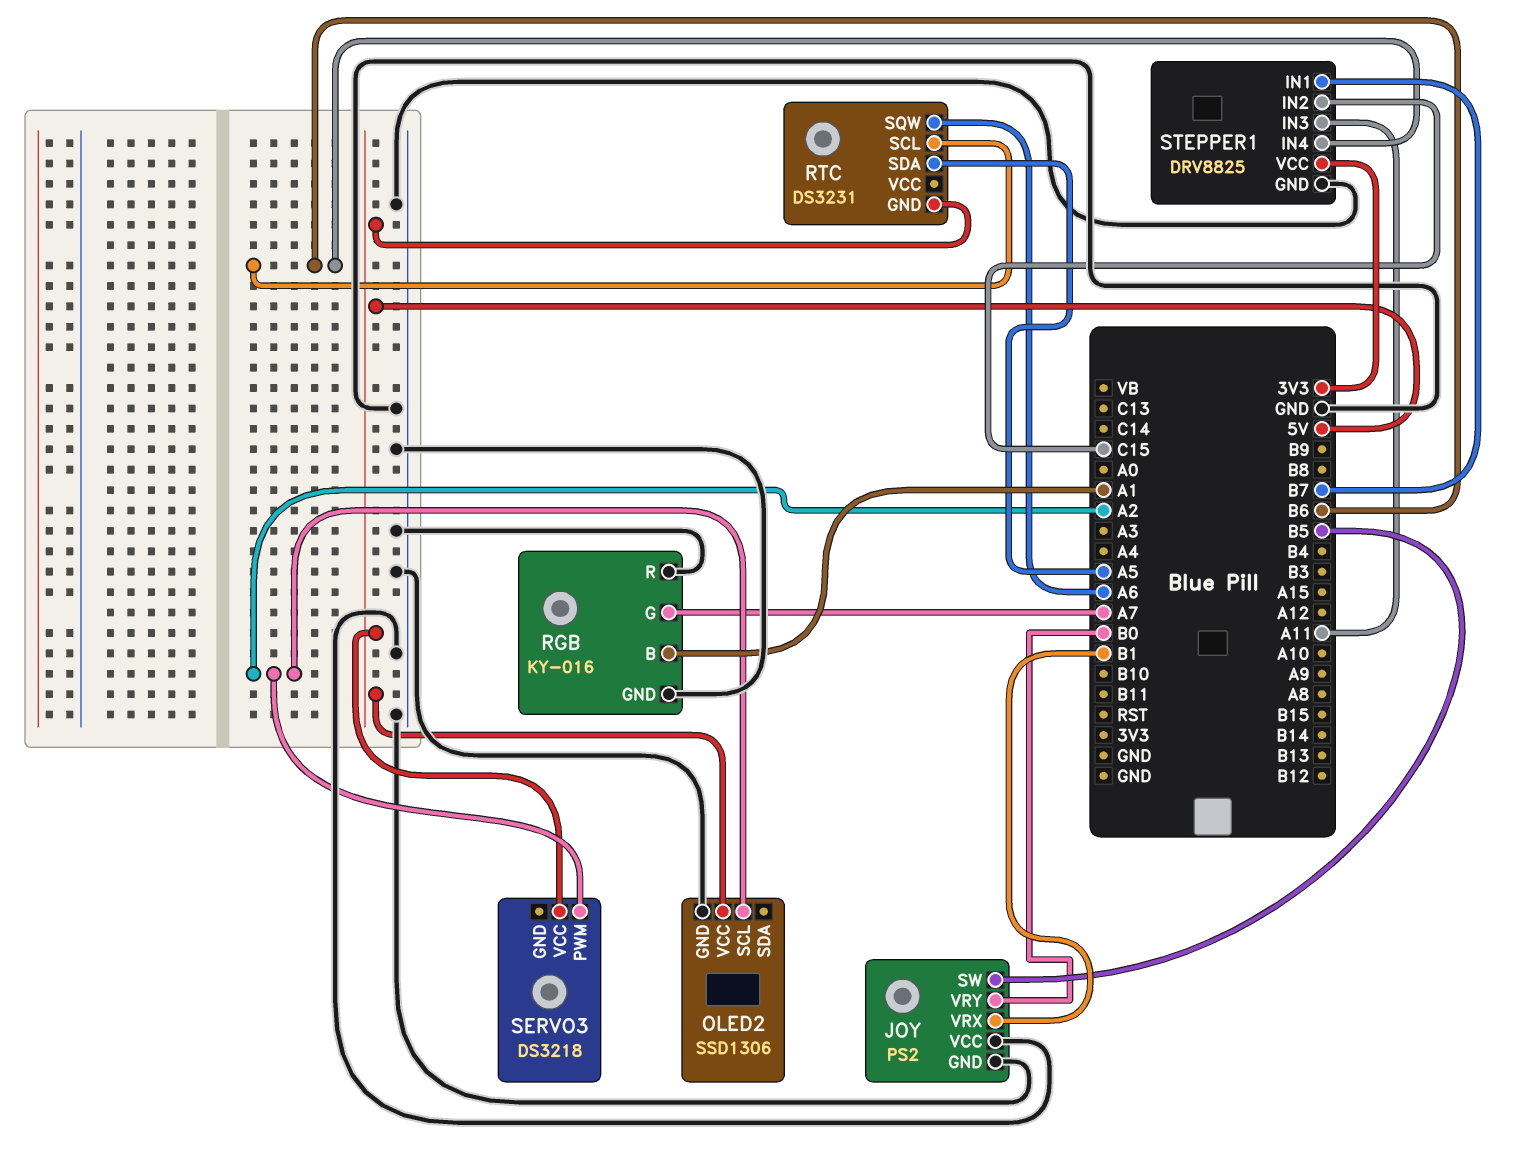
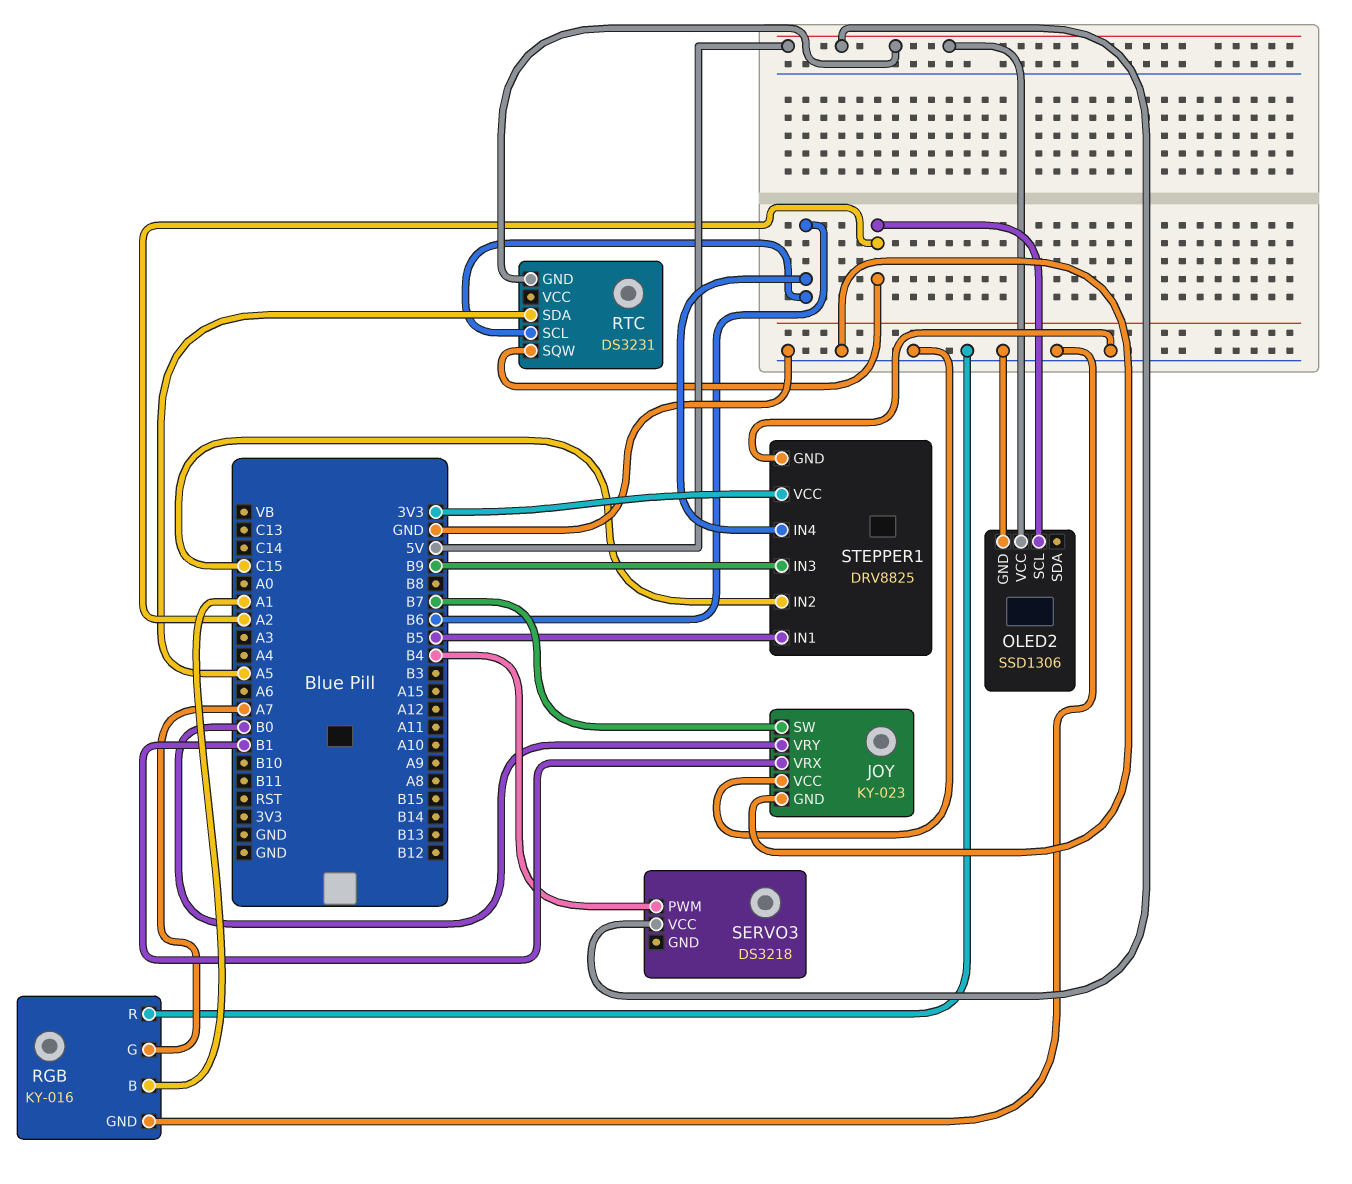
JOY: PS2 -> KY-023
JOY pin SW: B5 -> B7
RTC pin SQW: A6 -> A2
SERVO3 pin PWM: A2 -> B4
STEPPER1 pin IN1: B7 -> B5
STEPPER1 pin IN3: A11 -> B9

